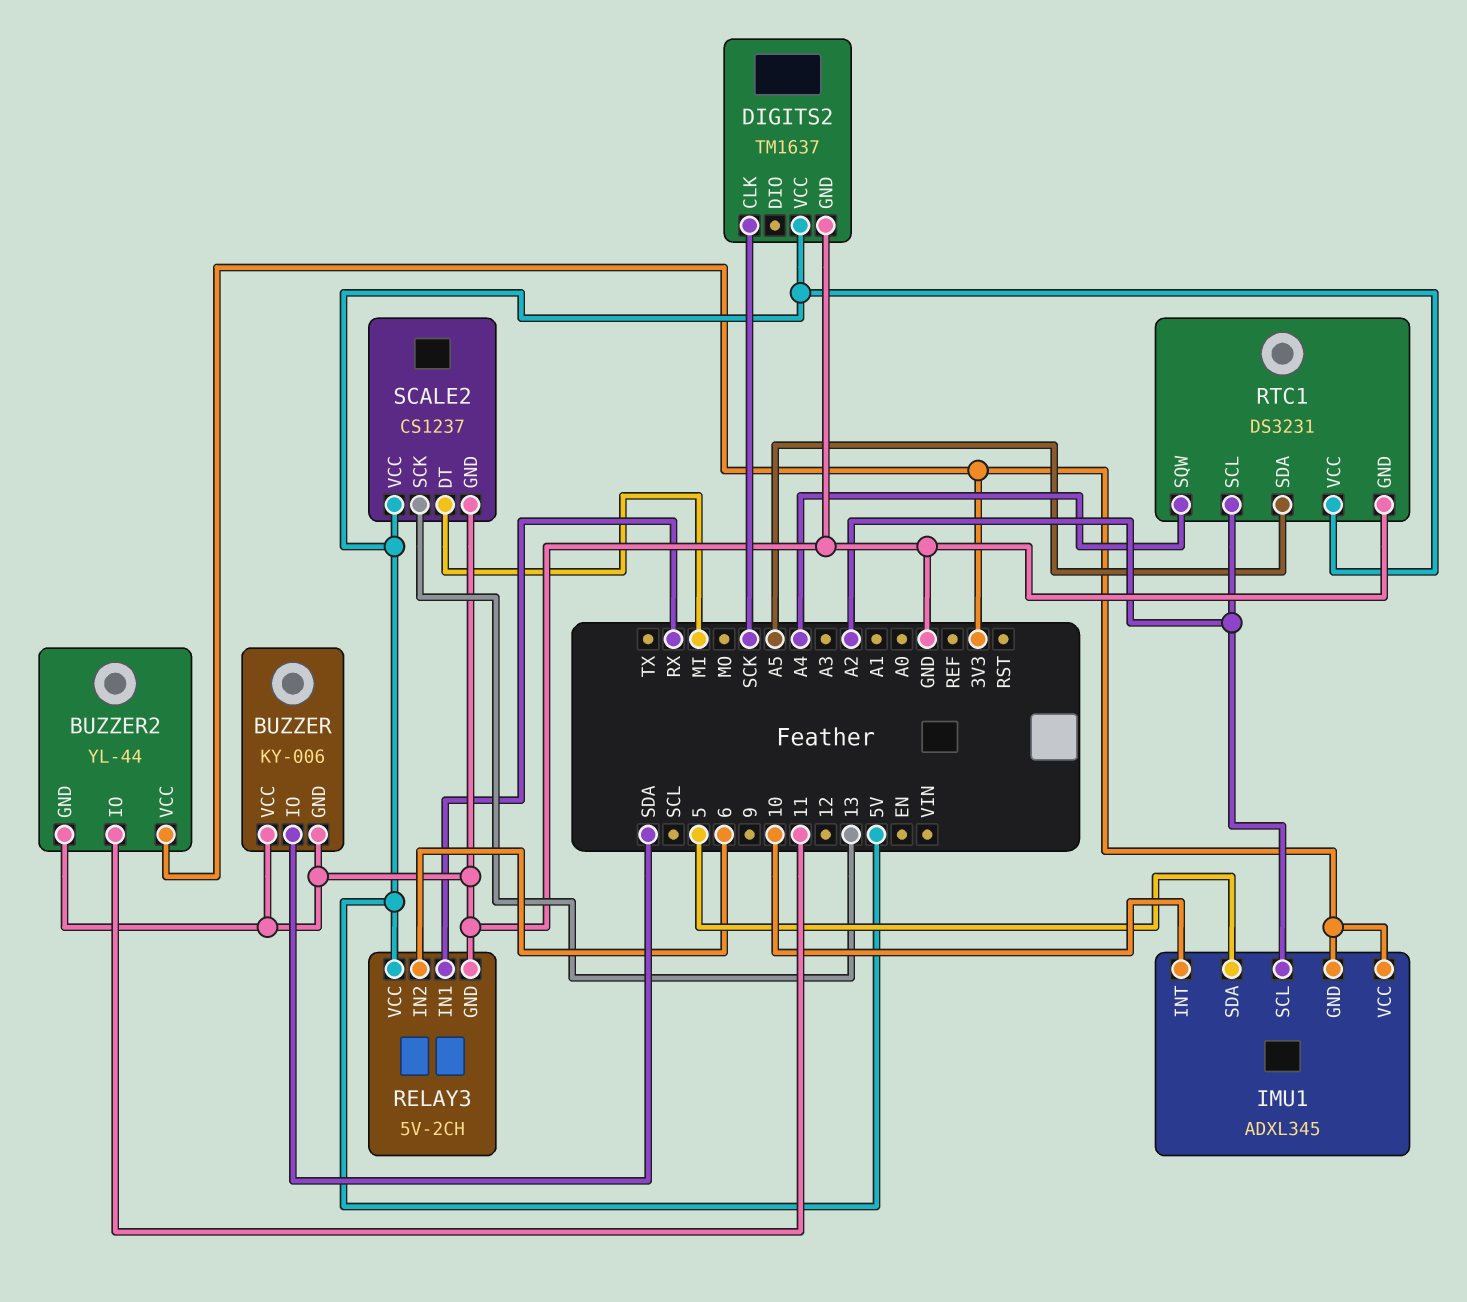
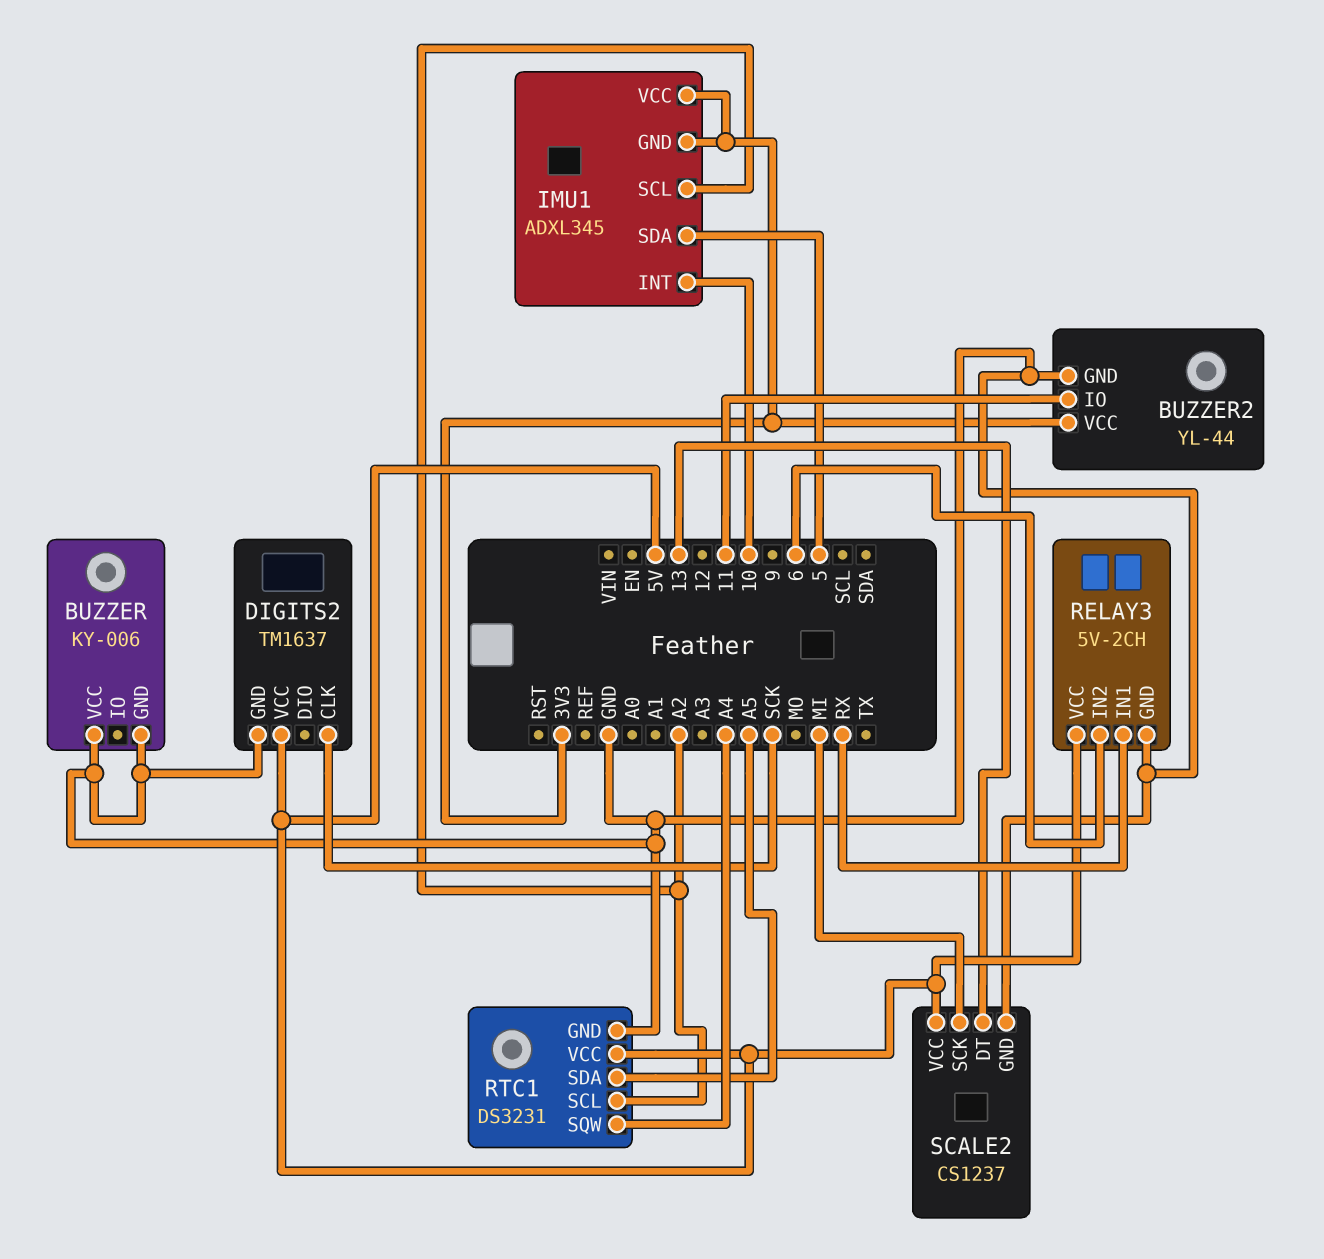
BUZZER pin IO: SDA -> none
SCALE2 pin DT: MI -> 13
SCALE2 pin SCK: 13 -> MI

